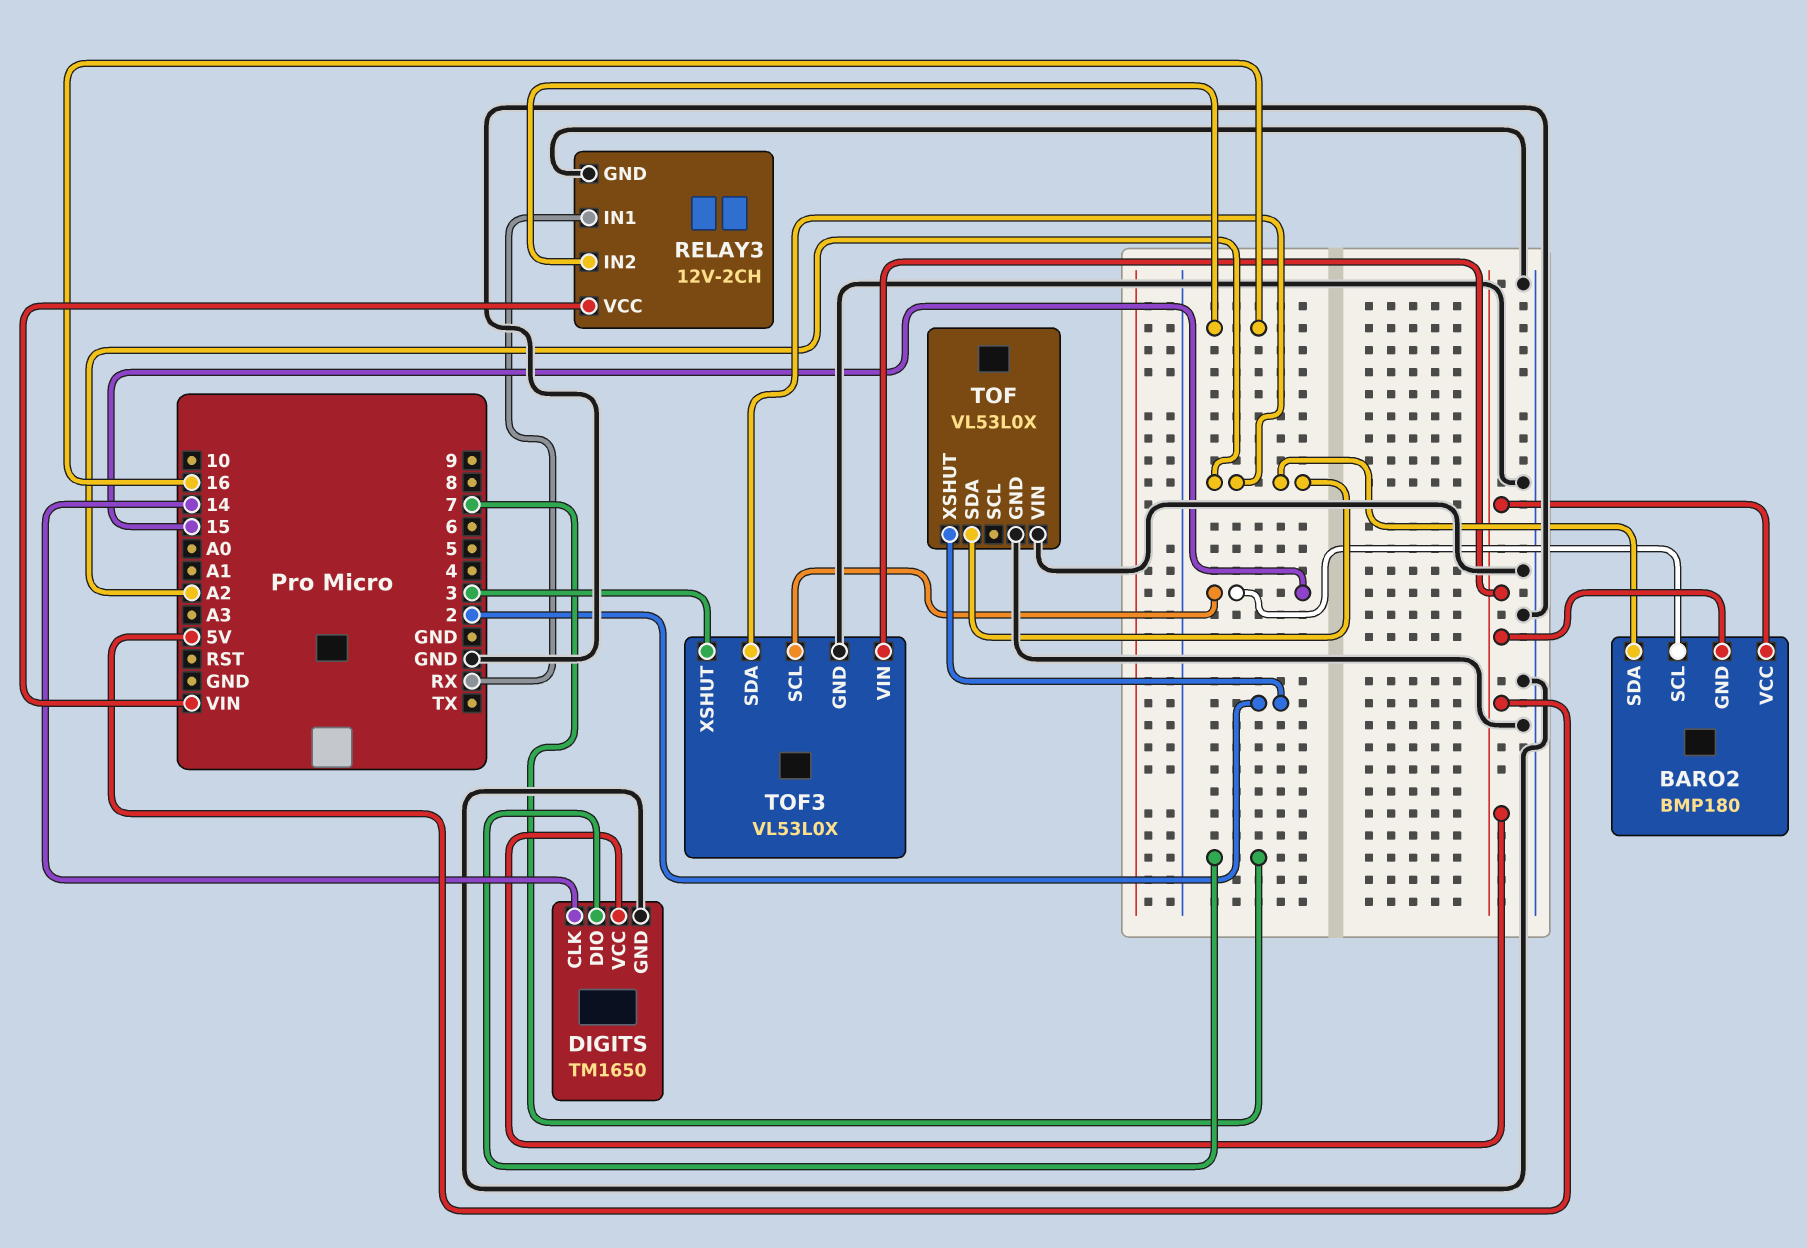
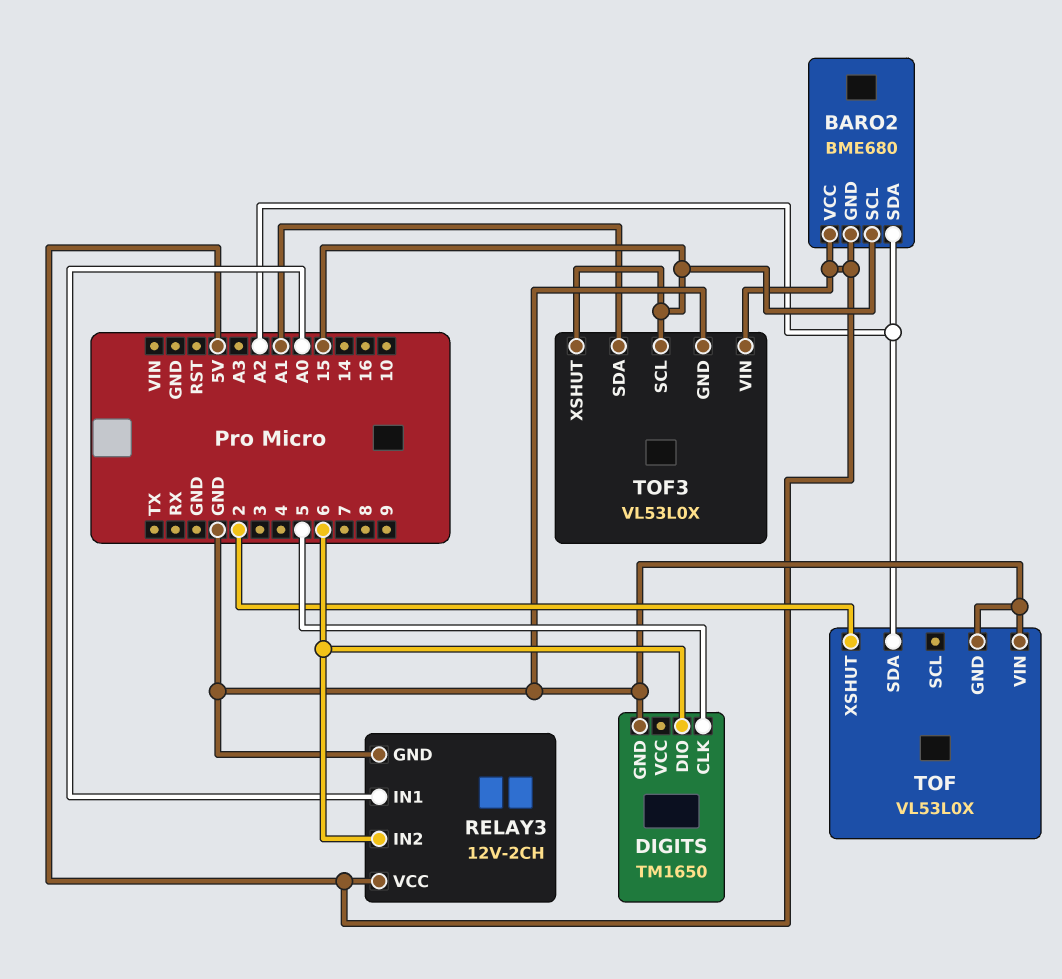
BARO2: BMP180 -> BME680
DIGITS pin CLK: 14 -> 5
DIGITS pin DIO: 7 -> 6
DIGITS pin VCC: 5V -> none
RELAY3 pin IN1: RX -> A0
RELAY3 pin IN2: 16 -> 6
RELAY3 pin VCC: VIN -> 5V
TOF3 pin SDA: A2 -> A1
TOF3 pin XSHUT: 3 -> 15

